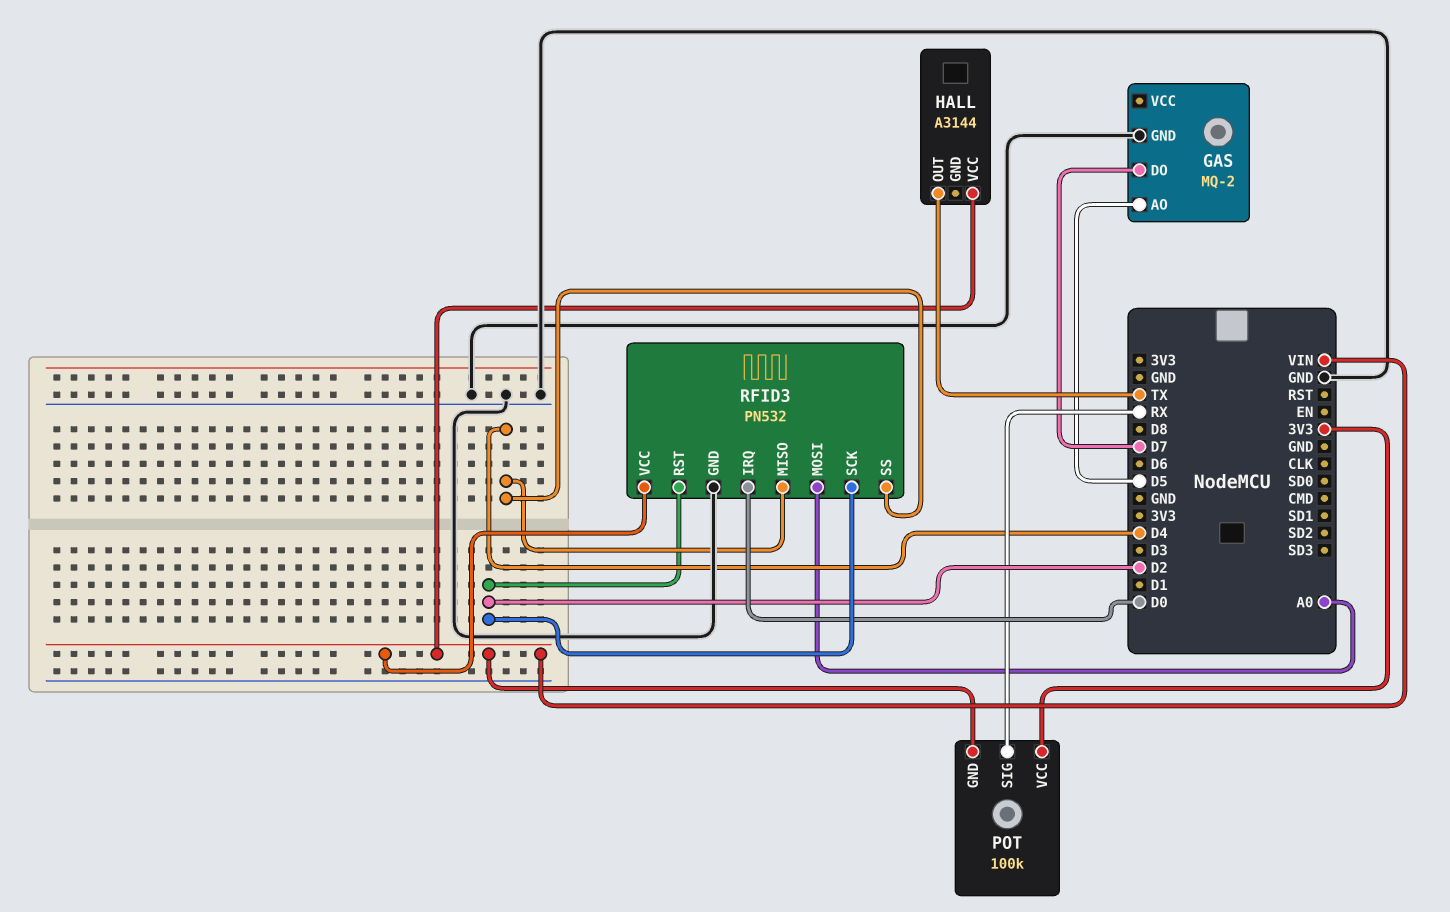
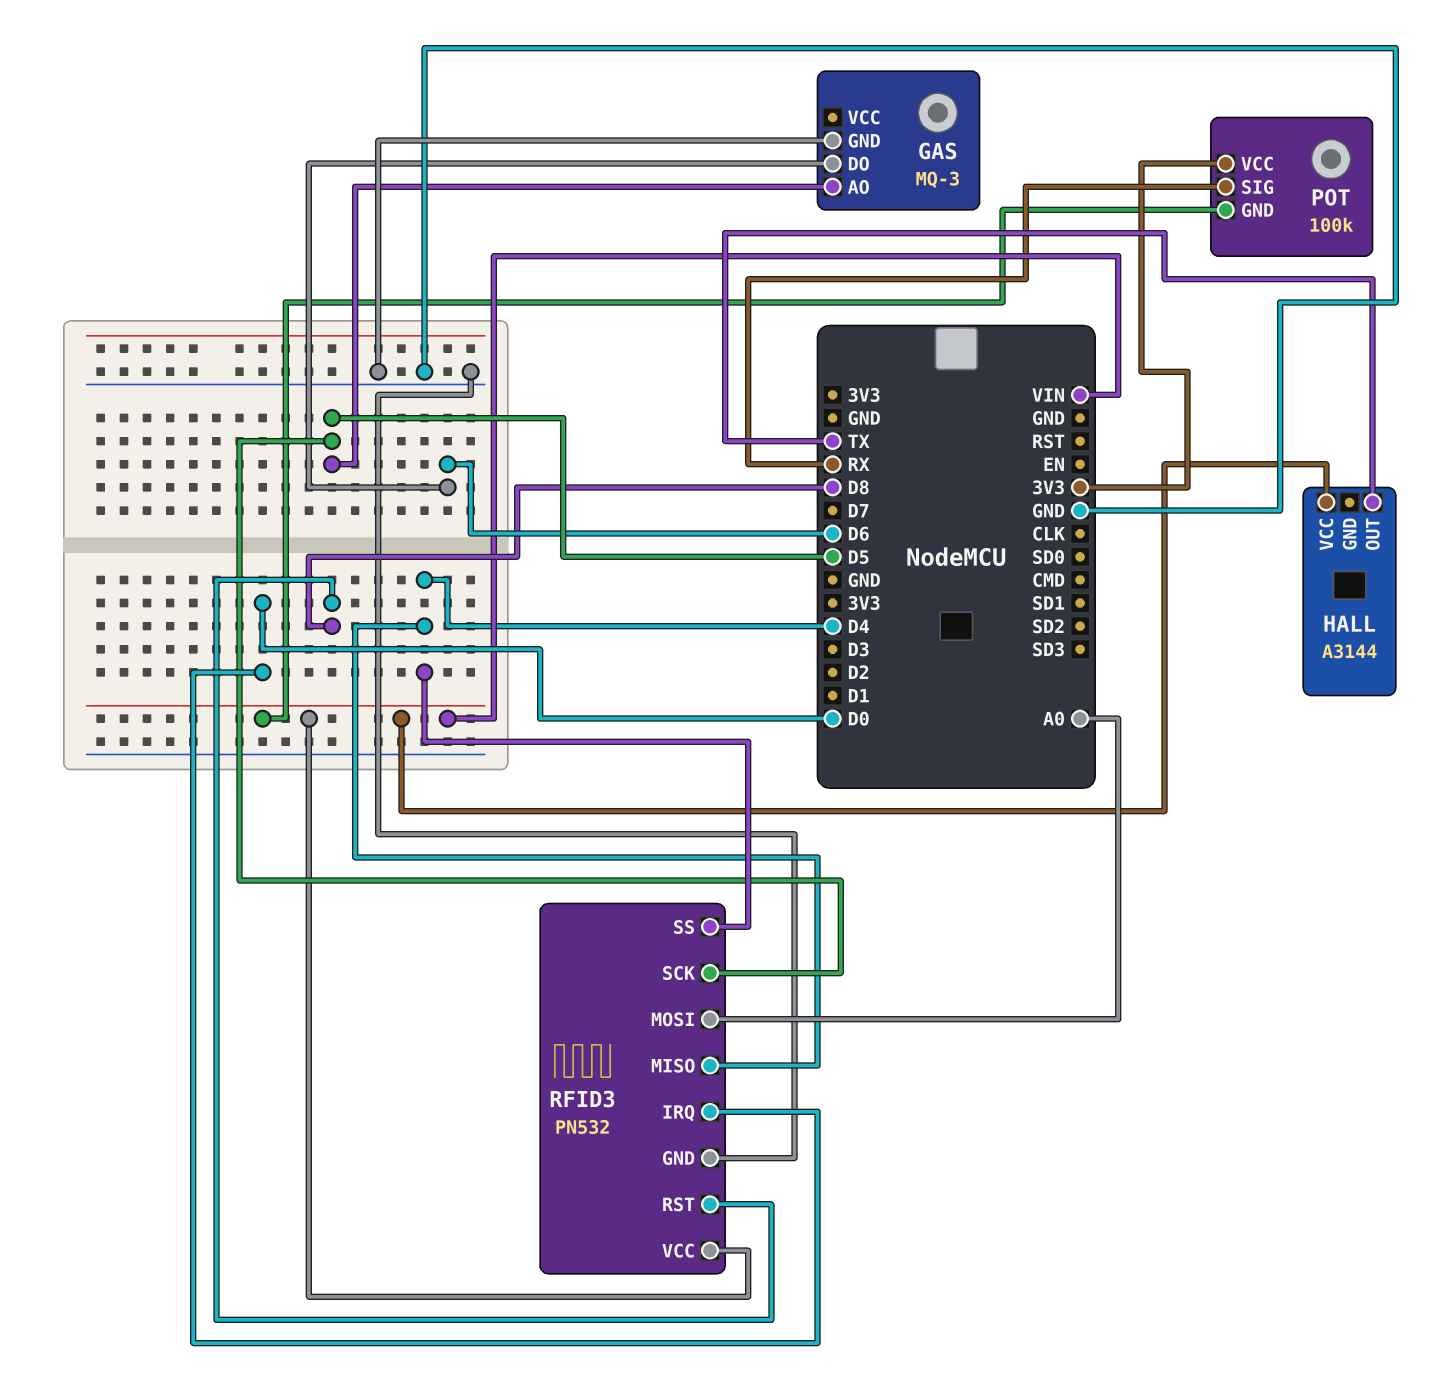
GAS: MQ-2 -> MQ-3
GAS pin DO: D7 -> D6
RFID3 pin RST: D2 -> D8
RFID3 pin SCK: D2 -> D5

